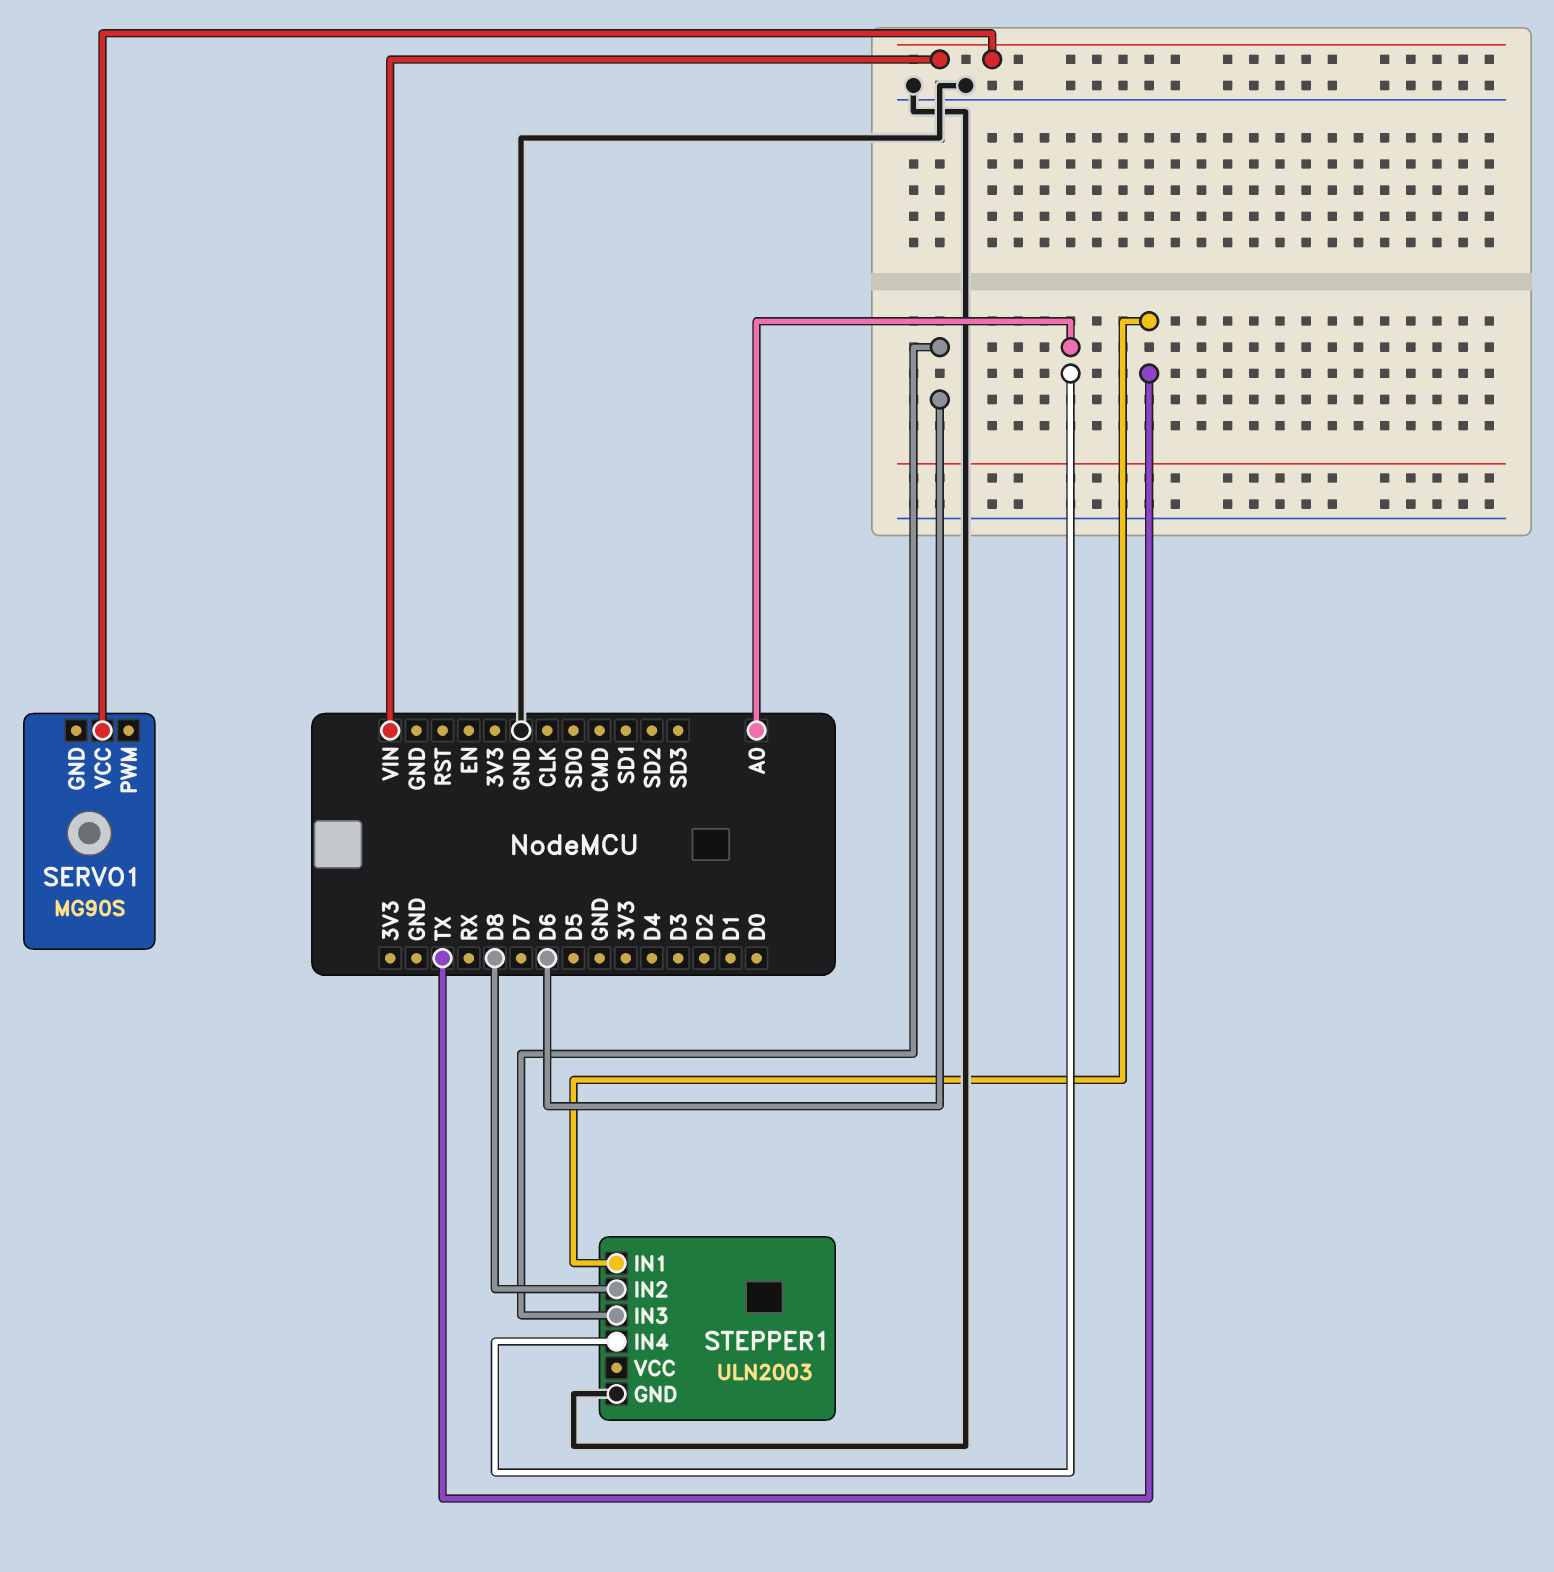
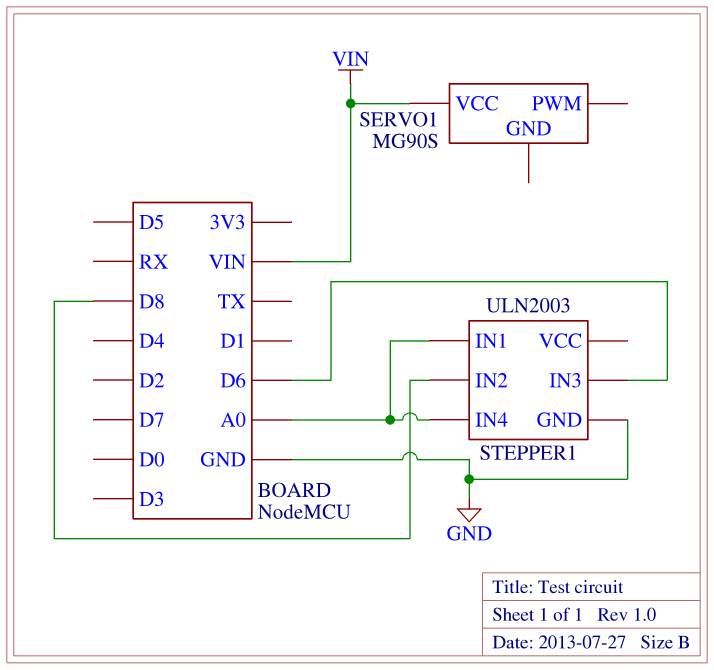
STEPPER1 pin IN1: TX -> A0

